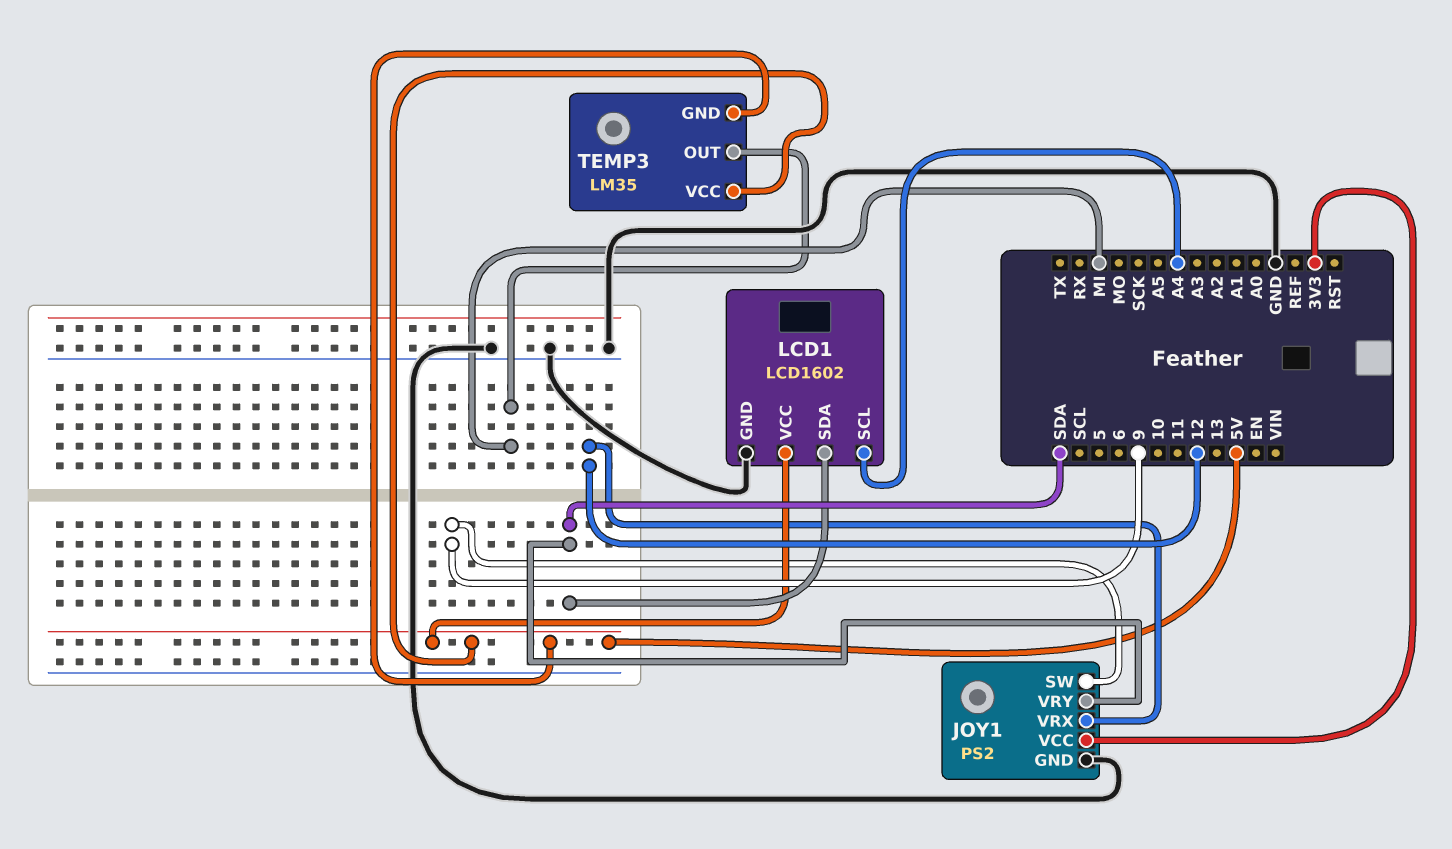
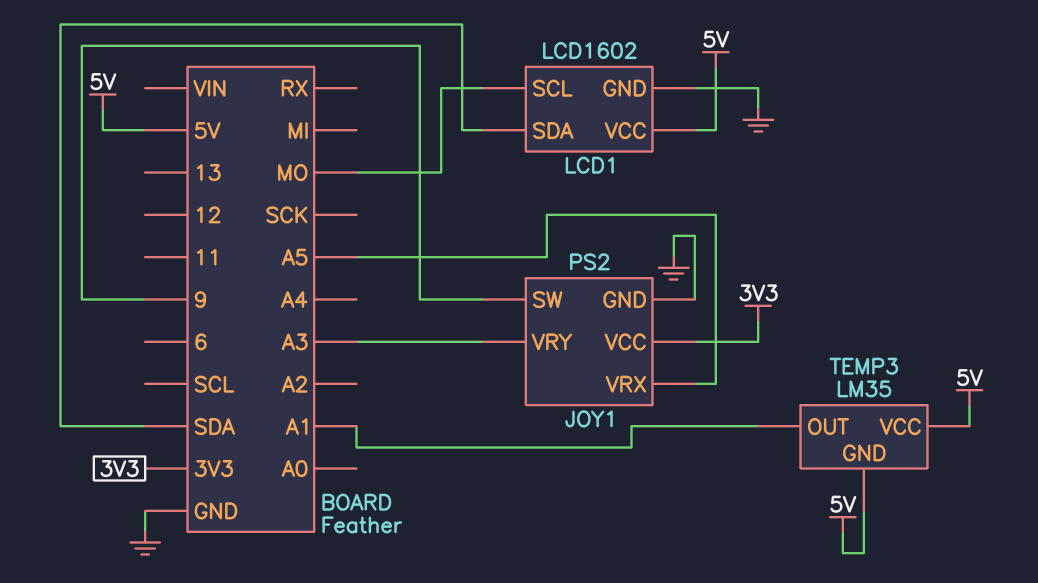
JOY1 pin VRX: 12 -> A5
JOY1 pin VRY: SDA -> A3
LCD1 pin SCL: A4 -> MO
TEMP3 pin OUT: MI -> A1

